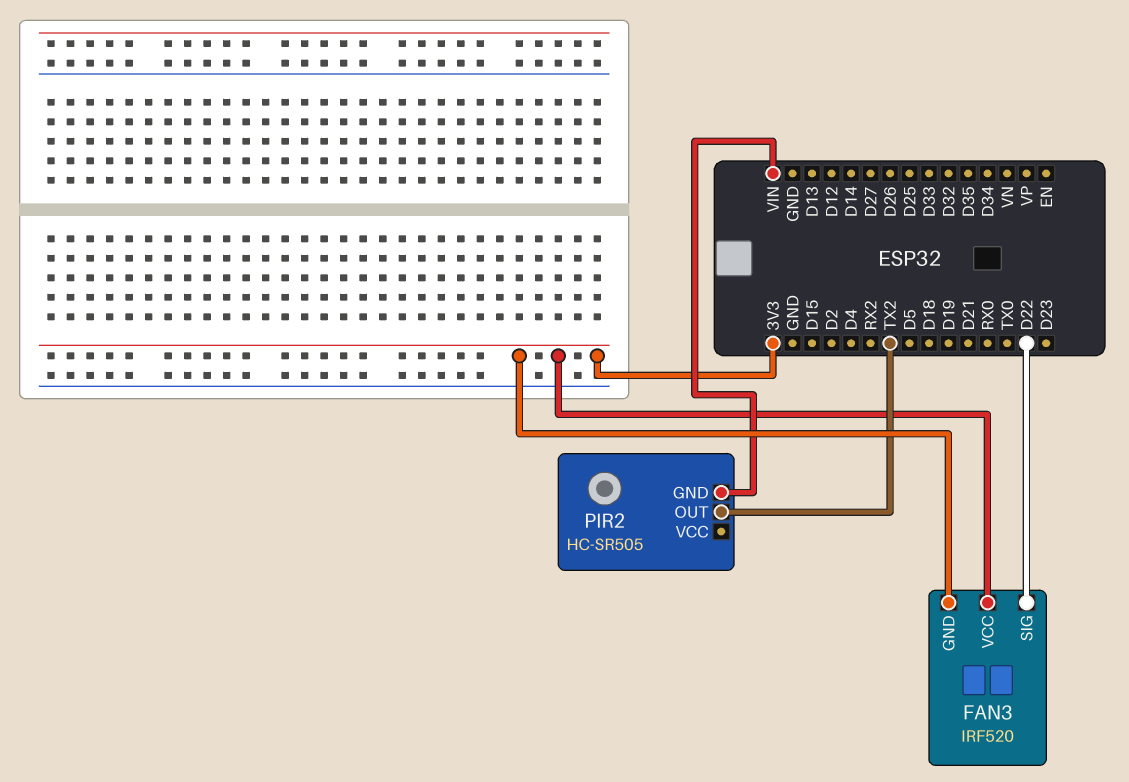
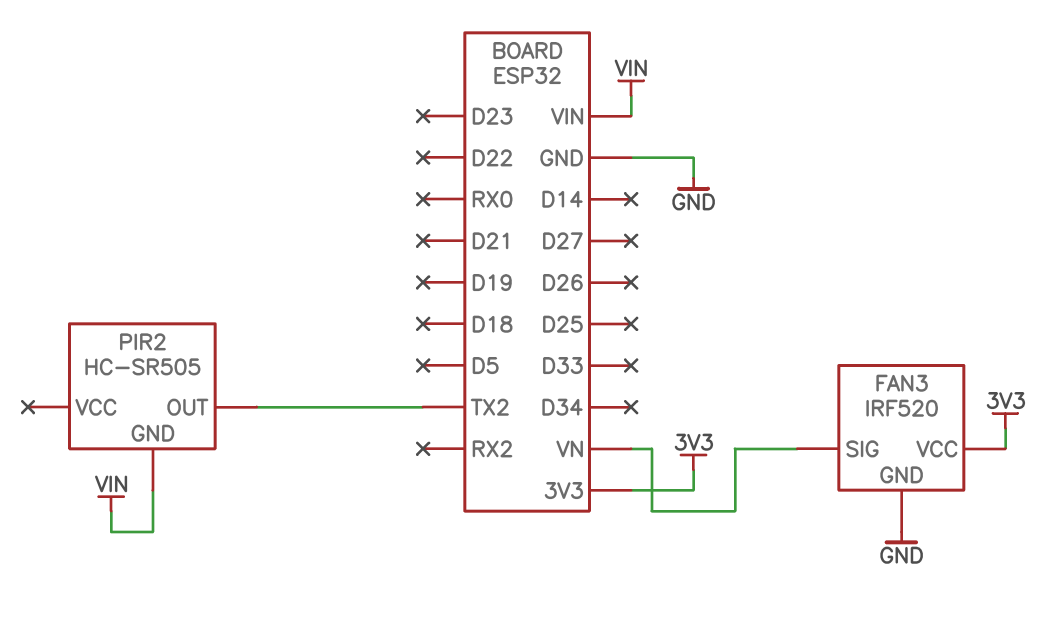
FAN3 pin GND: 3V3 -> GND
FAN3 pin SIG: D22 -> VN

